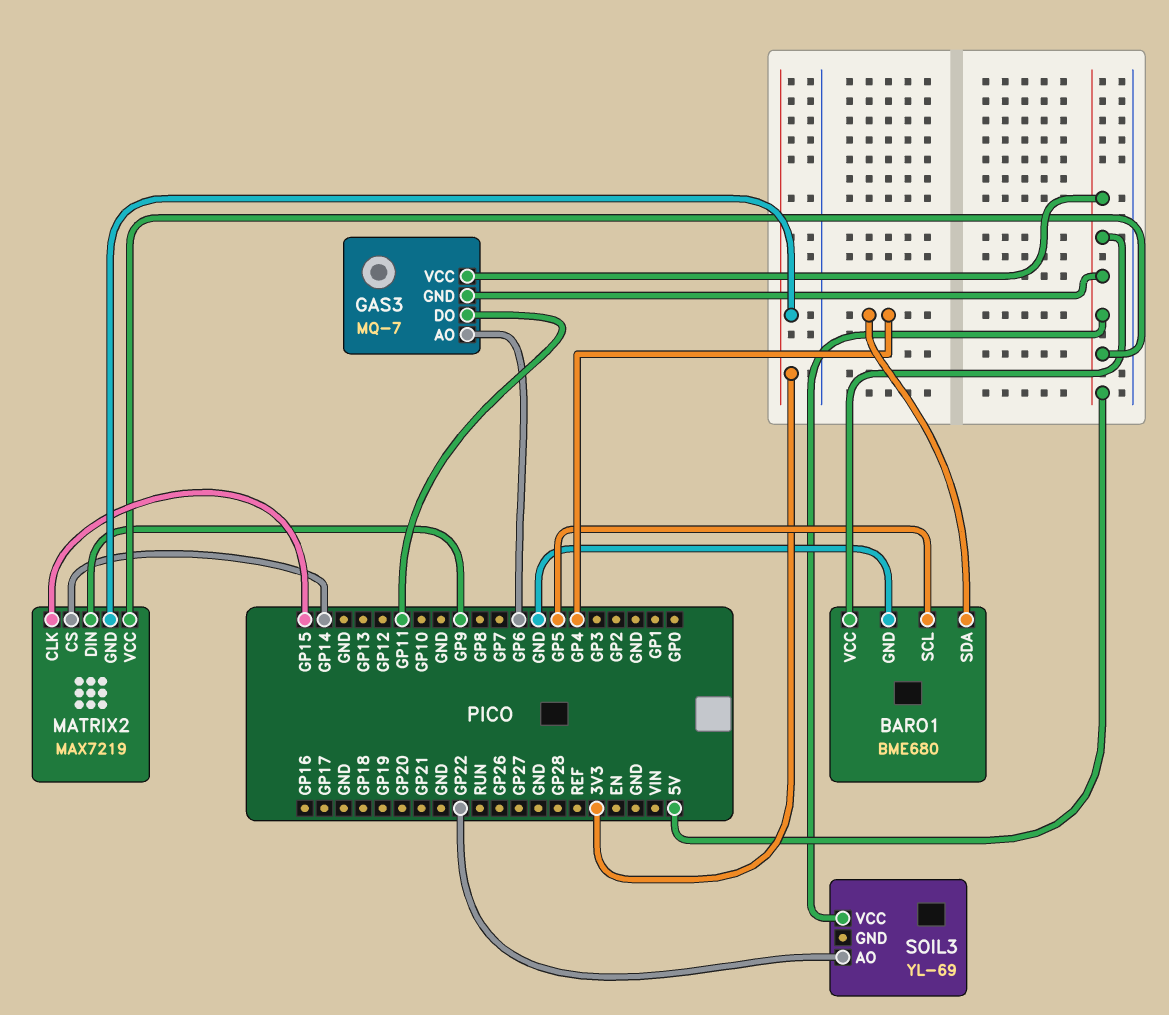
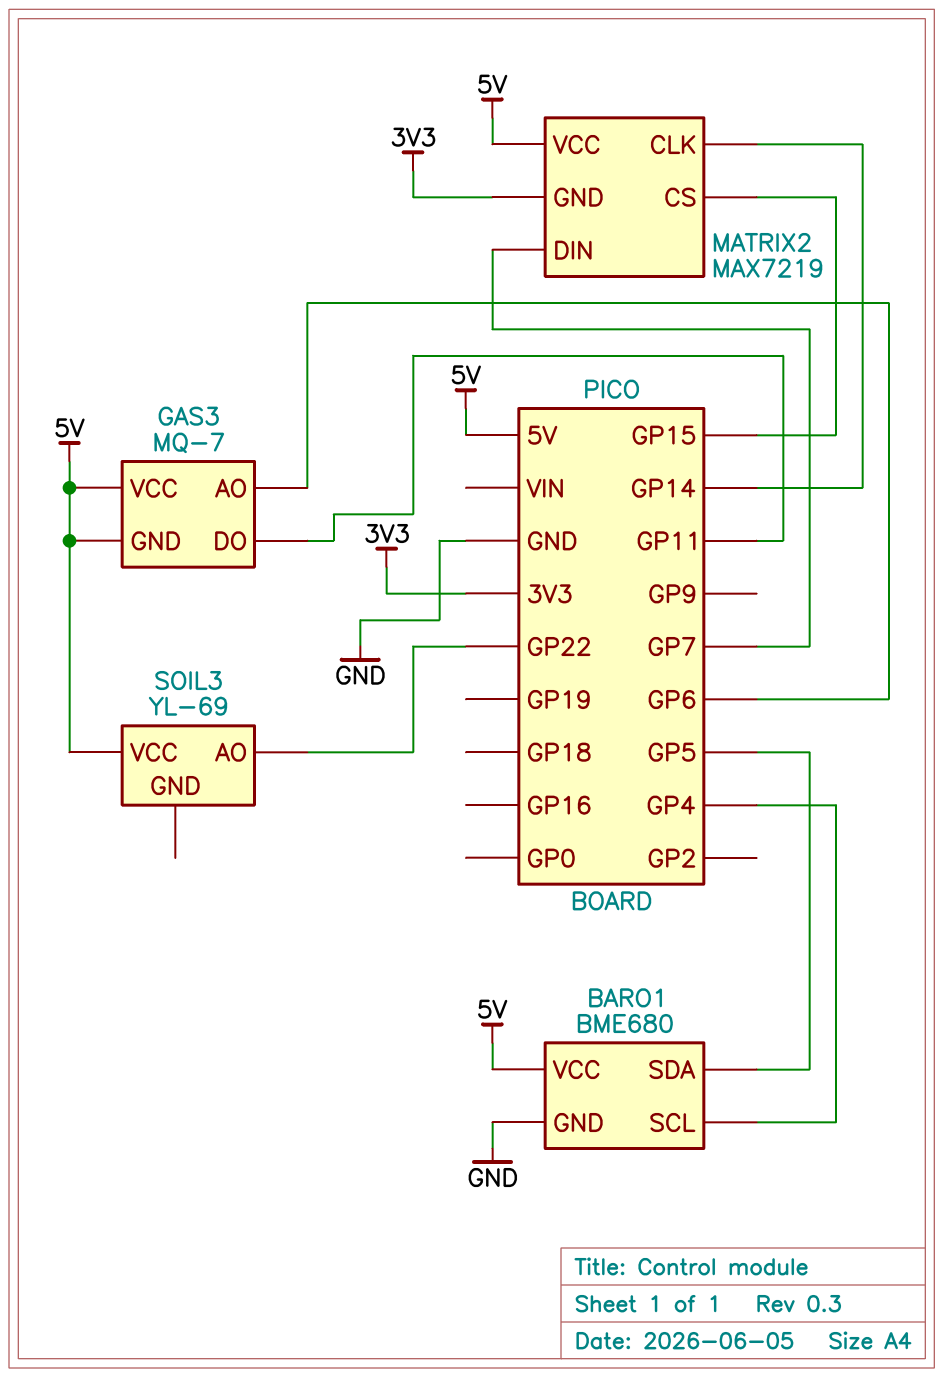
BARO1 pin SCL: GP5 -> GP4
BARO1 pin SDA: GP4 -> GP5
MATRIX2 pin CLK: GP15 -> GP14
MATRIX2 pin CS: GP14 -> GP15
MATRIX2 pin DIN: GP9 -> GP7

